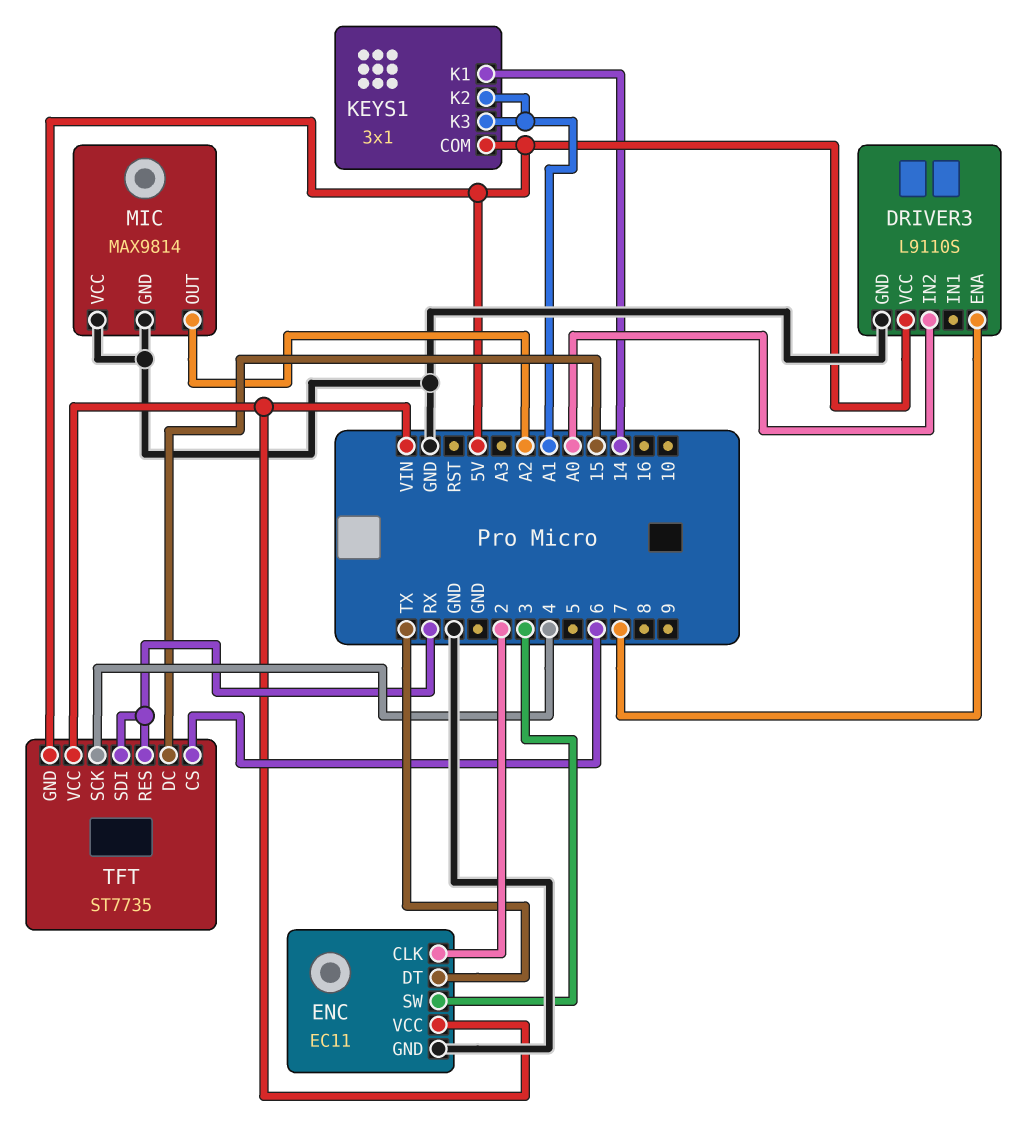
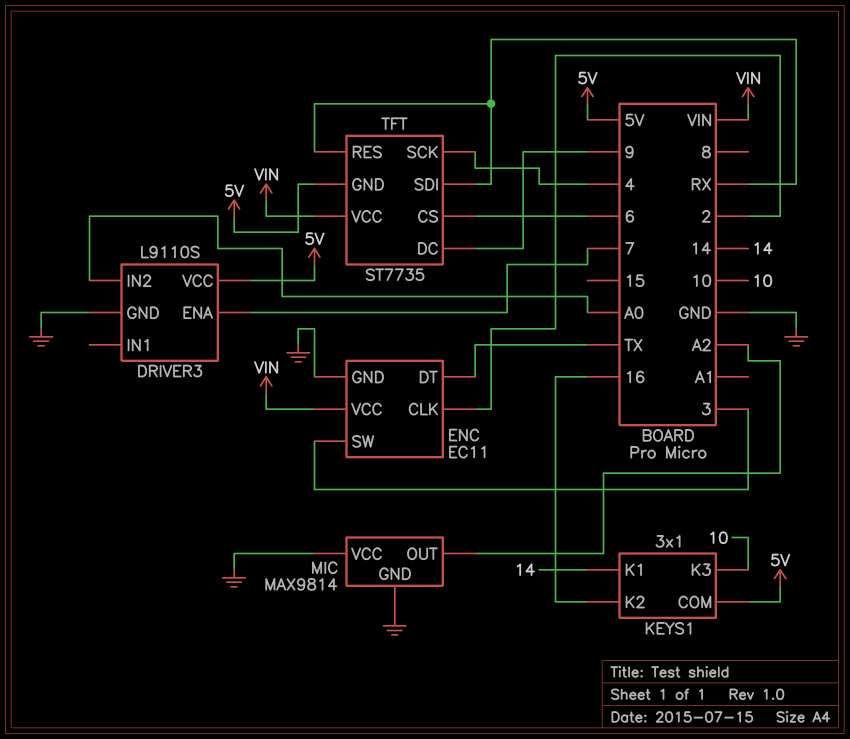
KEYS1 pin K2: A1 -> 16
KEYS1 pin K3: A1 -> 10
TFT pin DC: 15 -> 9

